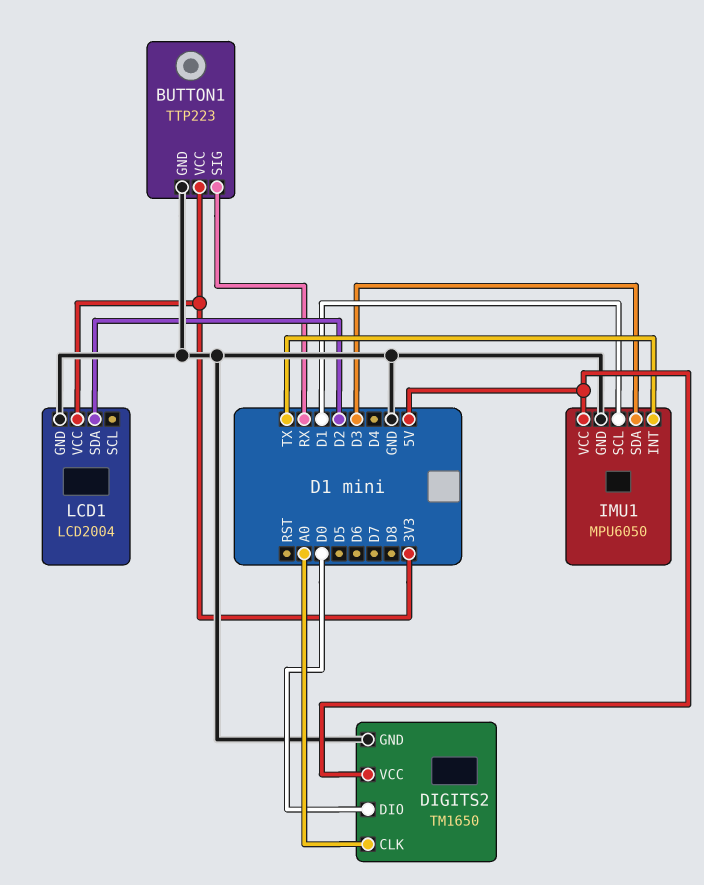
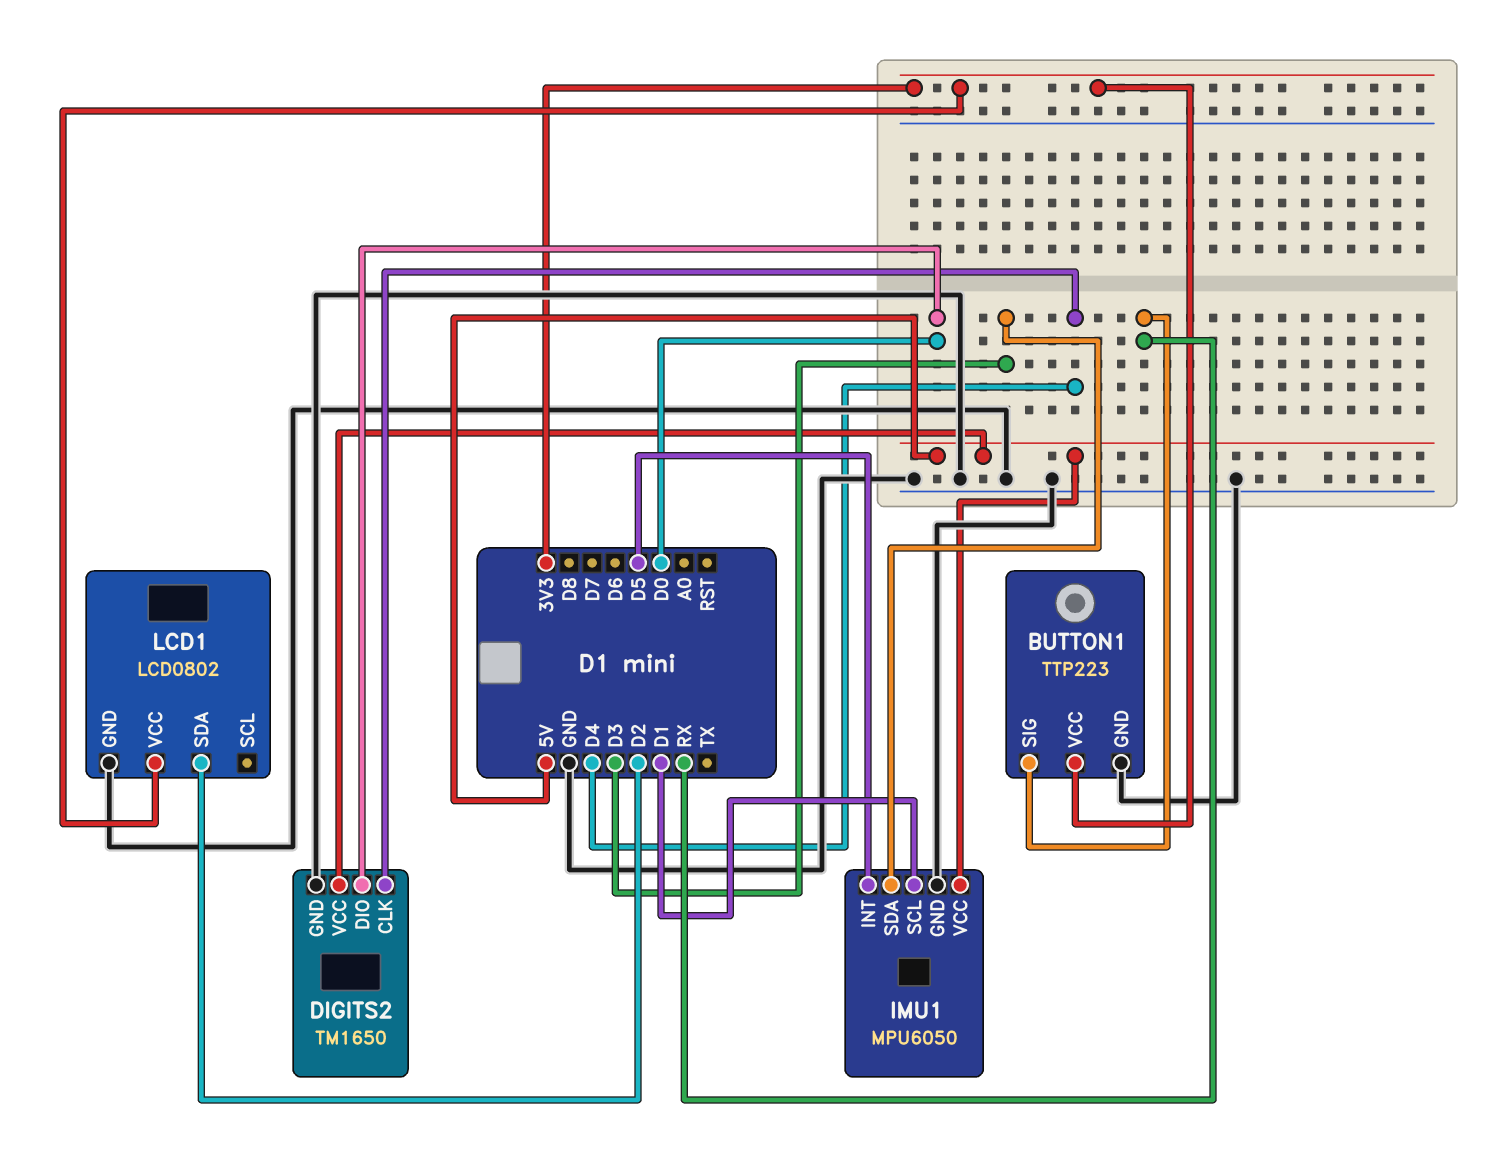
DIGITS2 pin CLK: A0 -> D4
IMU1 pin INT: TX -> D5
LCD1: LCD2004 -> LCD0802

